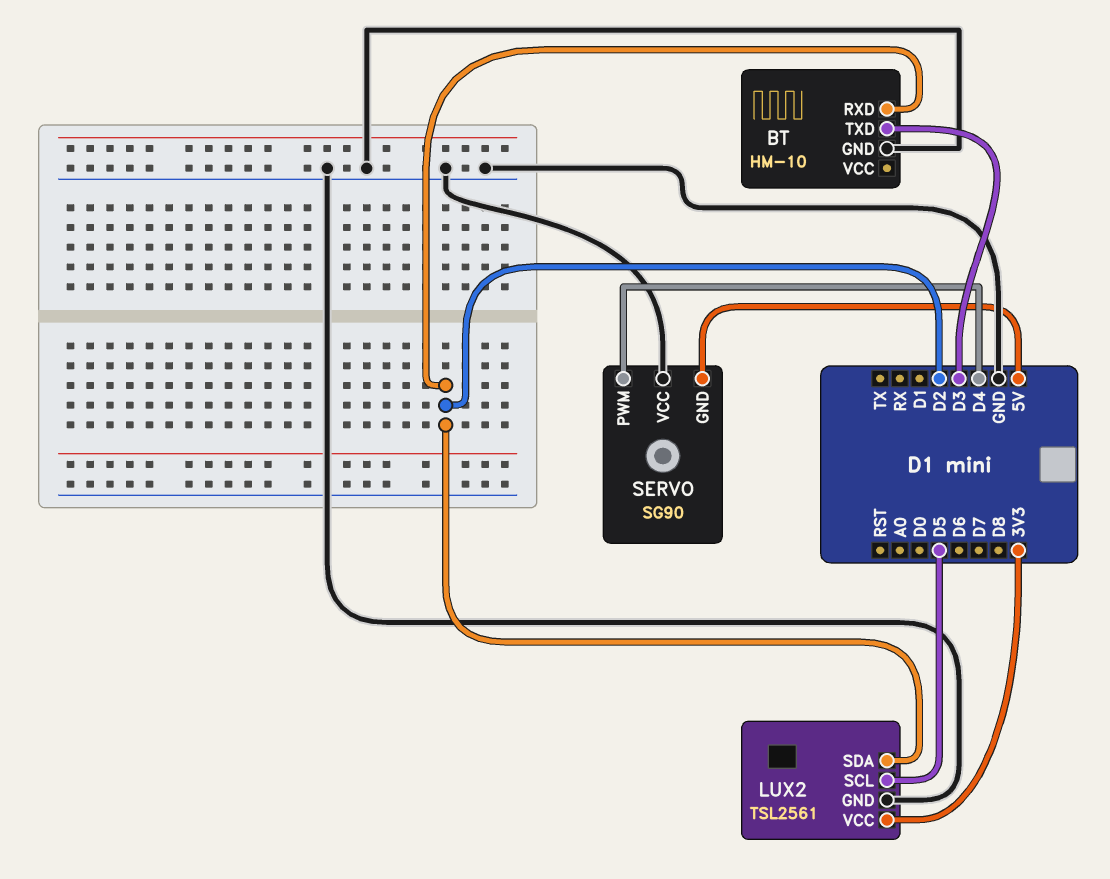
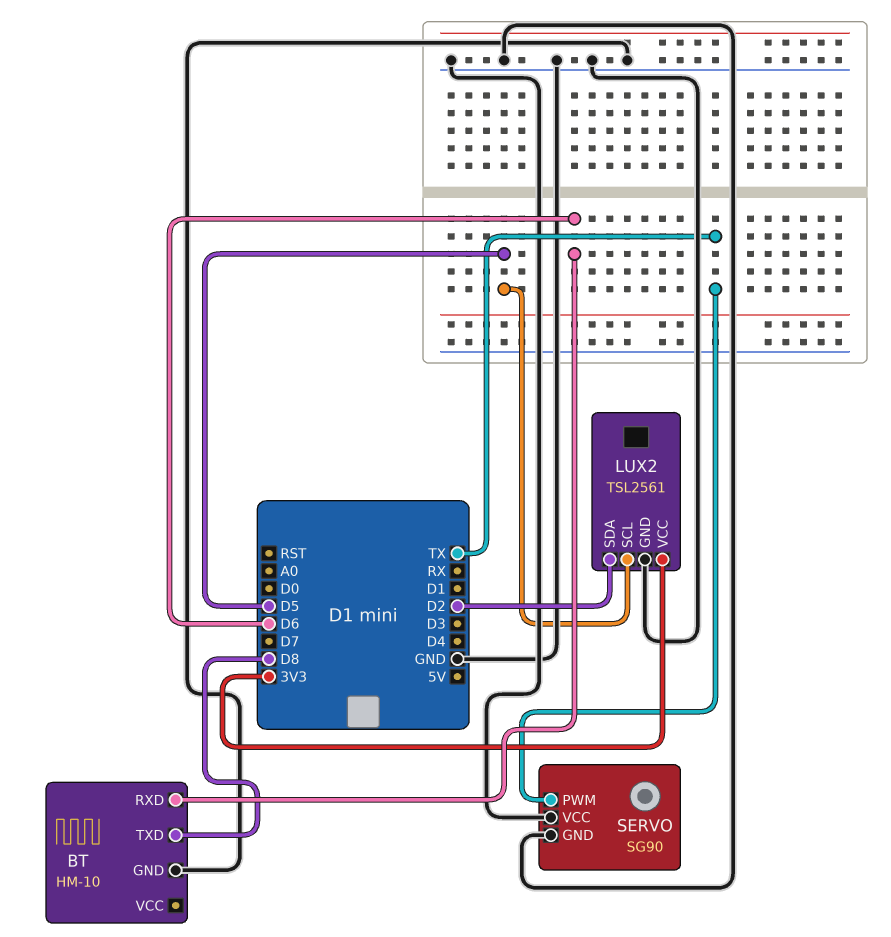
BT pin RXD: D2 -> D6
BT pin TXD: D3 -> D8
SERVO pin GND: 5V -> GND
SERVO pin PWM: D4 -> TX

